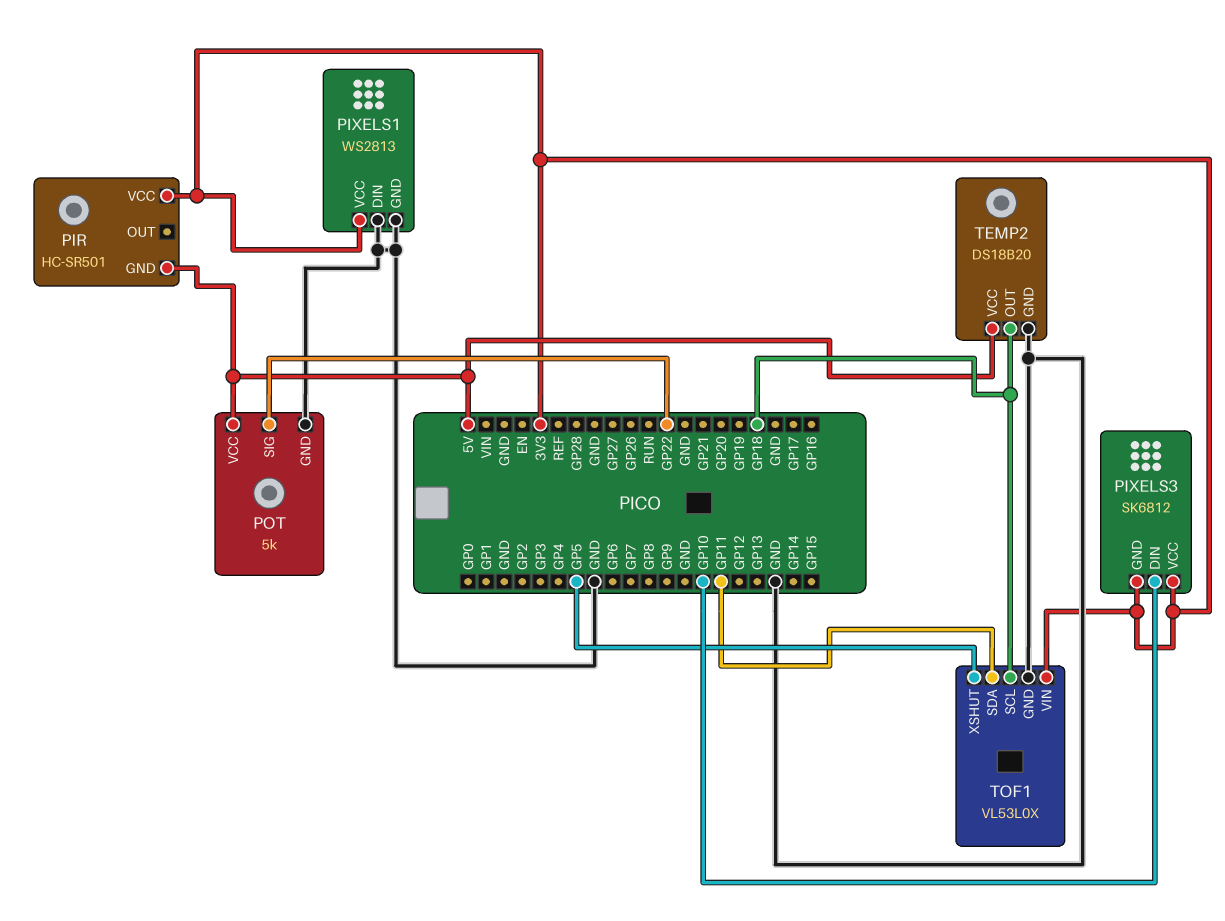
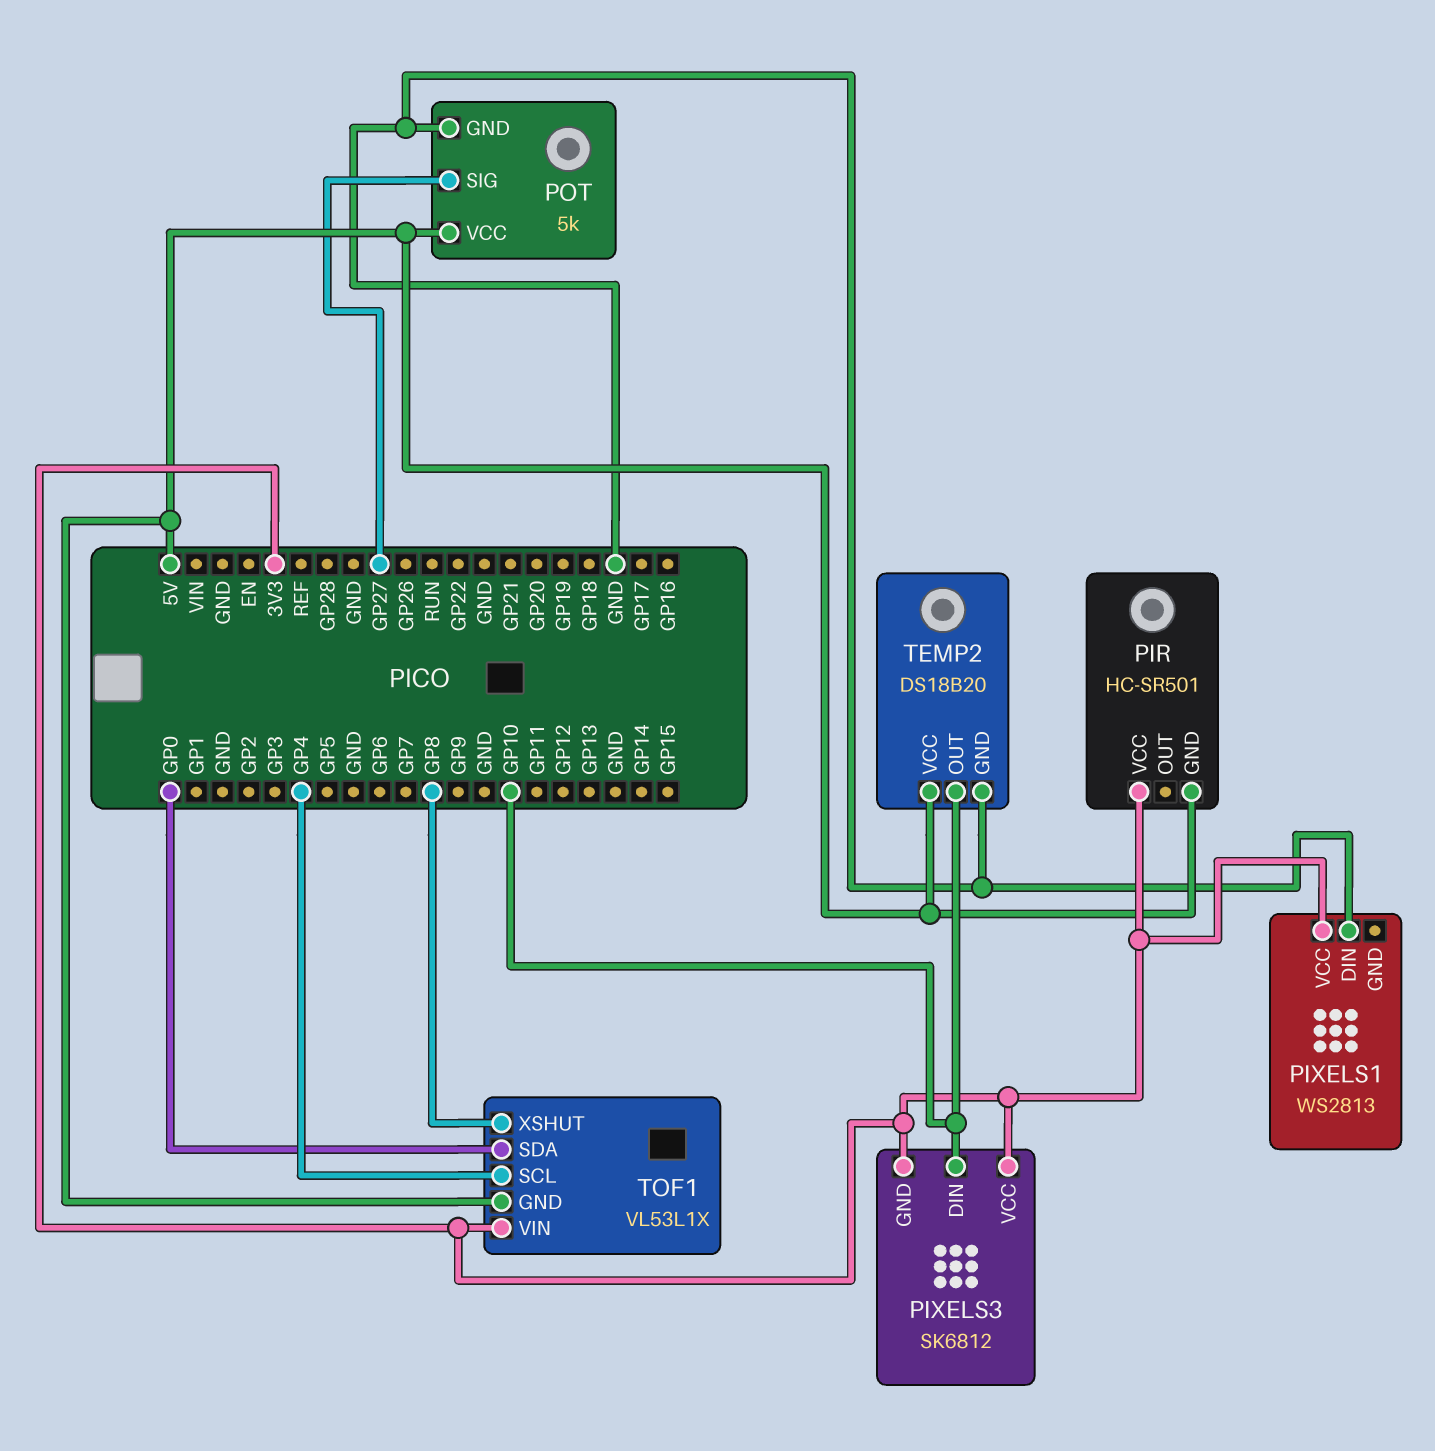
PIXELS1 pin GND: GND -> none
POT pin SIG: GP22 -> GP27
TEMP2 pin OUT: GP18 -> GP10
TOF1: VL53L0X -> VL53L1X
TOF1 pin GND: GND -> 5V
TOF1 pin SCL: GP18 -> GP4
TOF1 pin SDA: GP11 -> GP0
TOF1 pin XSHUT: GP5 -> GP8

